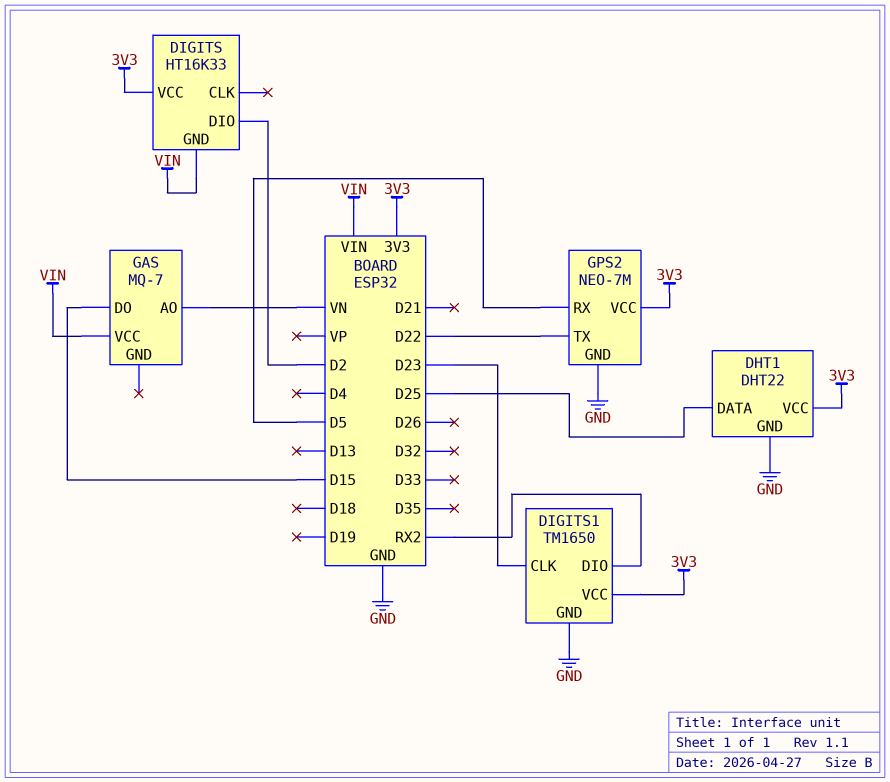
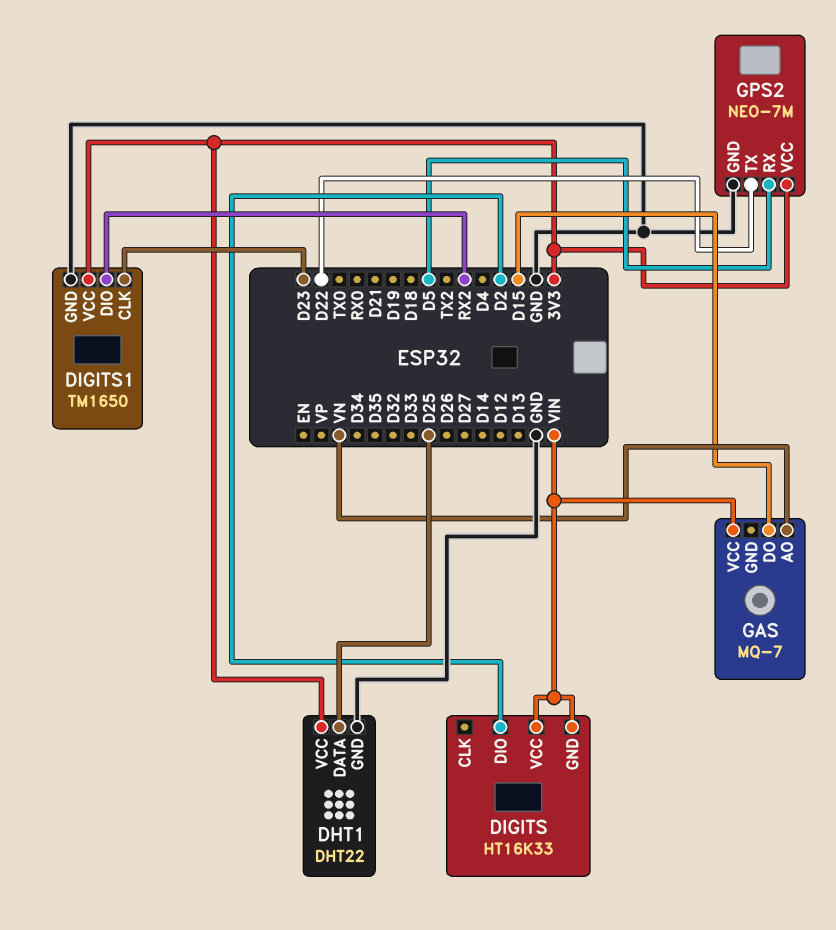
DIGITS pin VCC: 3V3 -> VIN

